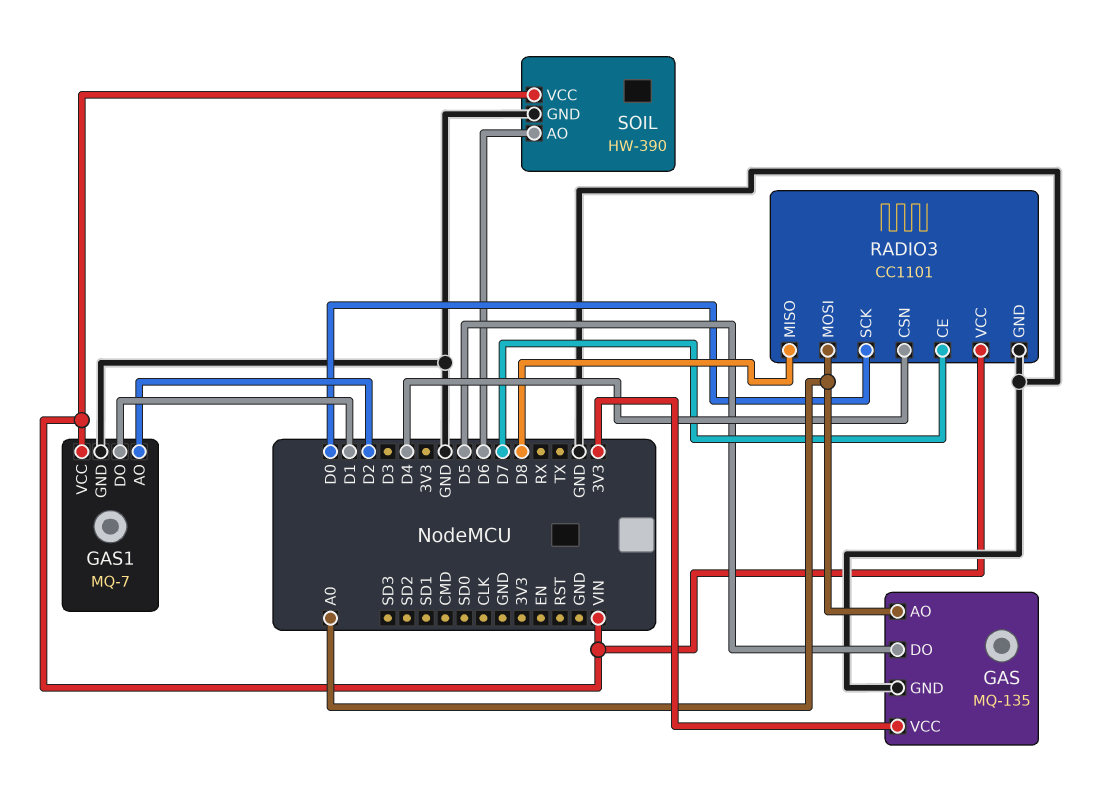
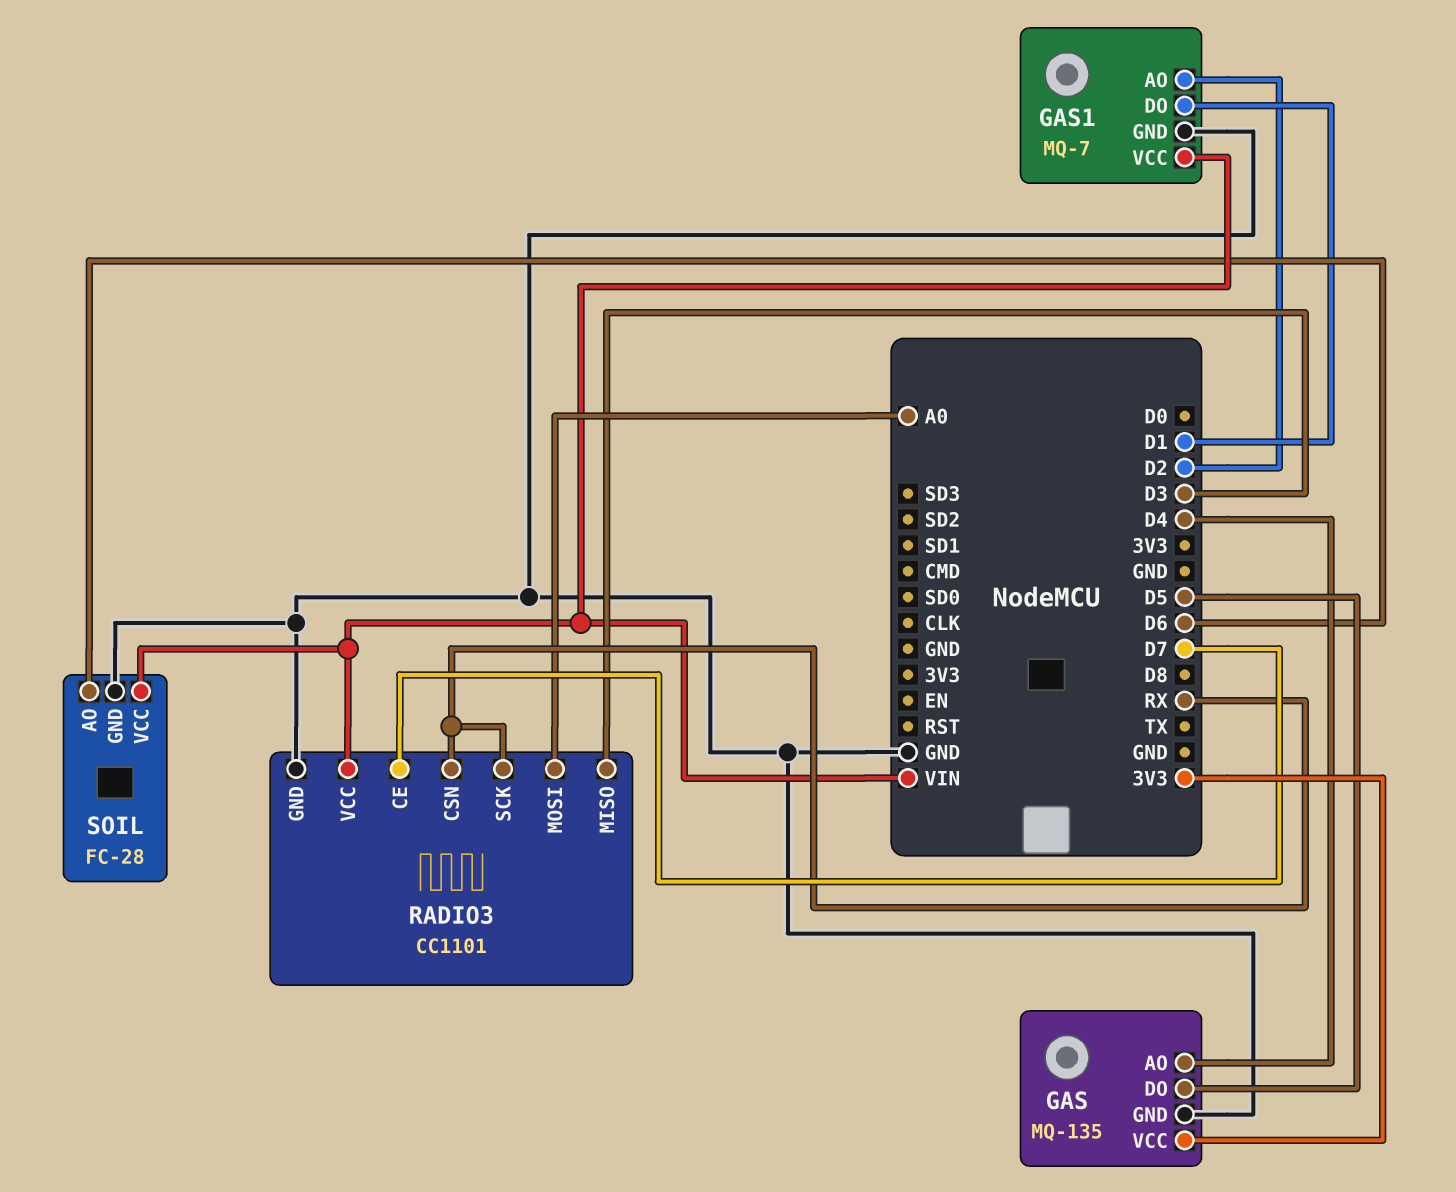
GAS pin AO: A0 -> D4
RADIO3 pin CSN: D4 -> RX
RADIO3 pin MISO: D8 -> D3
RADIO3 pin SCK: D0 -> RX
SOIL: HW-390 -> FC-28

